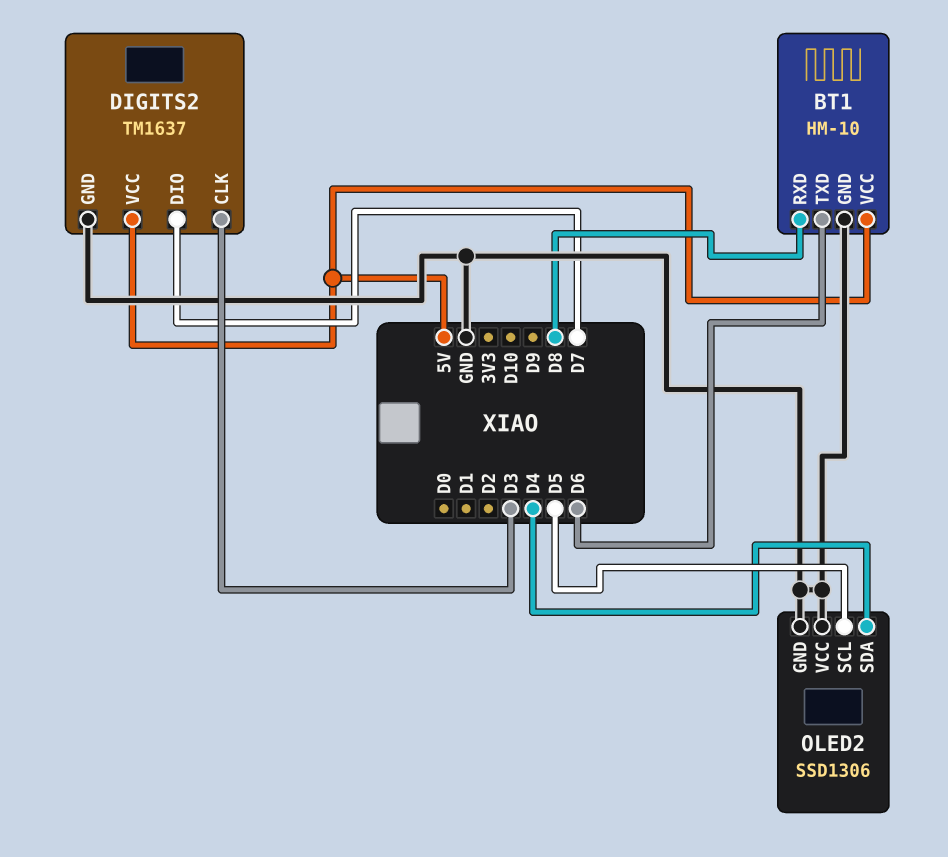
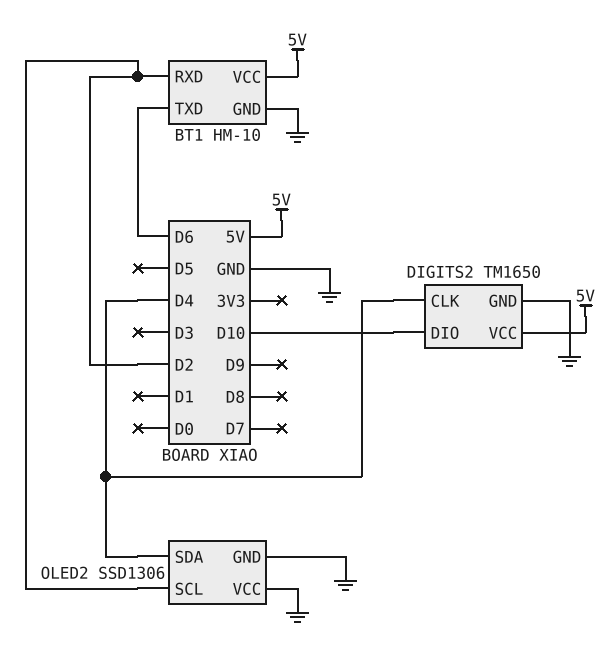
BT1 pin RXD: D8 -> D2
DIGITS2: TM1637 -> TM1650
DIGITS2 pin CLK: D3 -> D4
DIGITS2 pin DIO: D7 -> D10
OLED2 pin SCL: D5 -> D2

